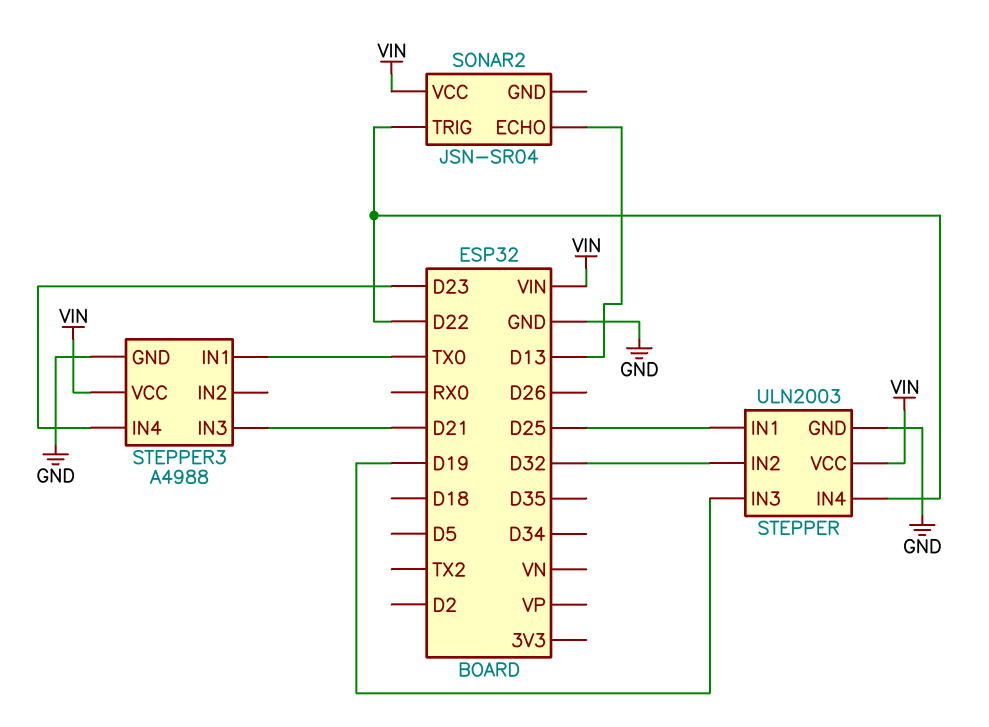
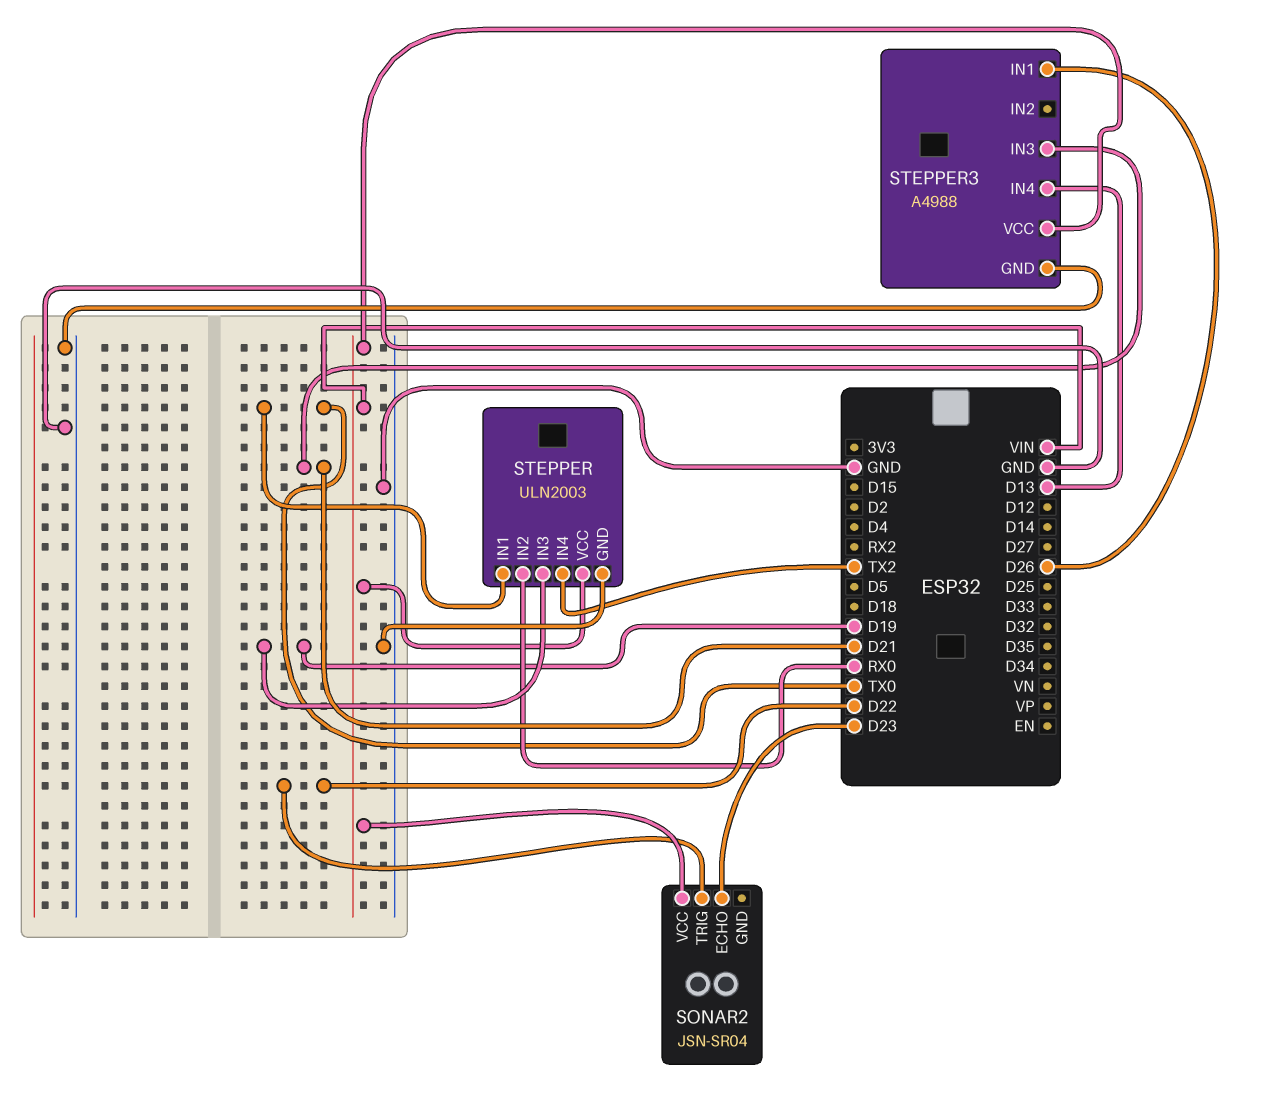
SONAR2 pin ECHO: D13 -> D23
STEPPER pin IN1: D25 -> TX0
STEPPER pin IN2: D32 -> RX0
STEPPER pin IN4: D22 -> TX2
STEPPER3 pin IN1: TX0 -> D26
STEPPER3 pin IN4: D23 -> D13

